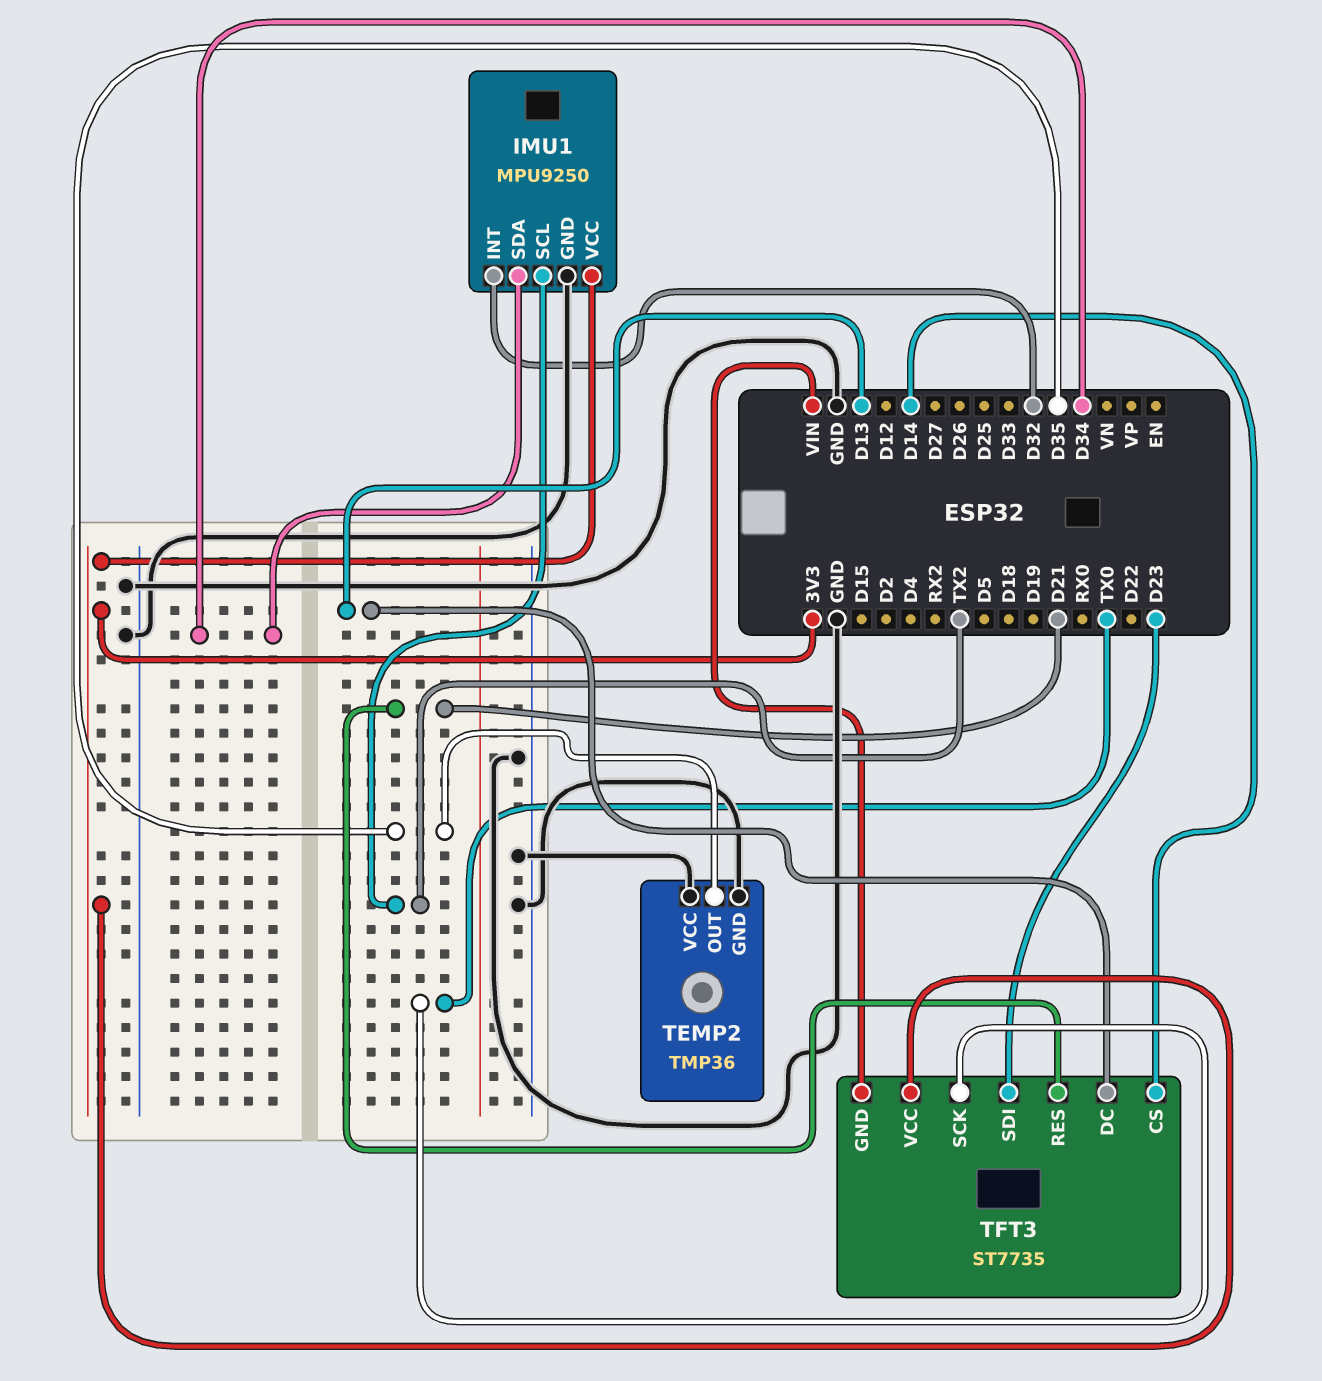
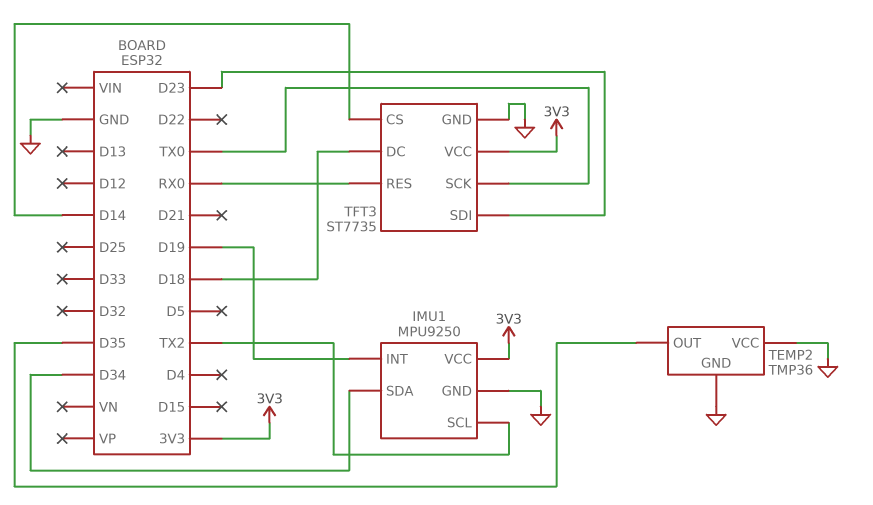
IMU1 pin INT: D32 -> D19
TFT3 pin DC: D13 -> D18
TFT3 pin GND: VIN -> GND
TFT3 pin RES: D21 -> RX0

